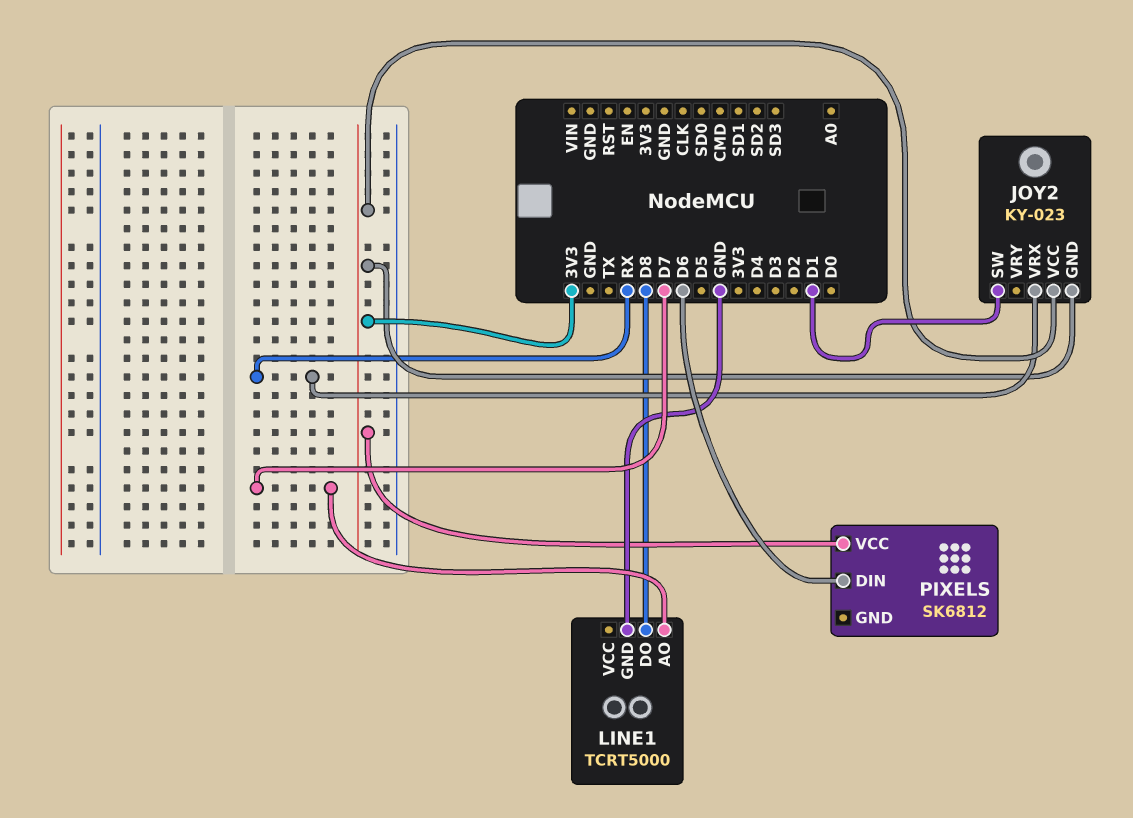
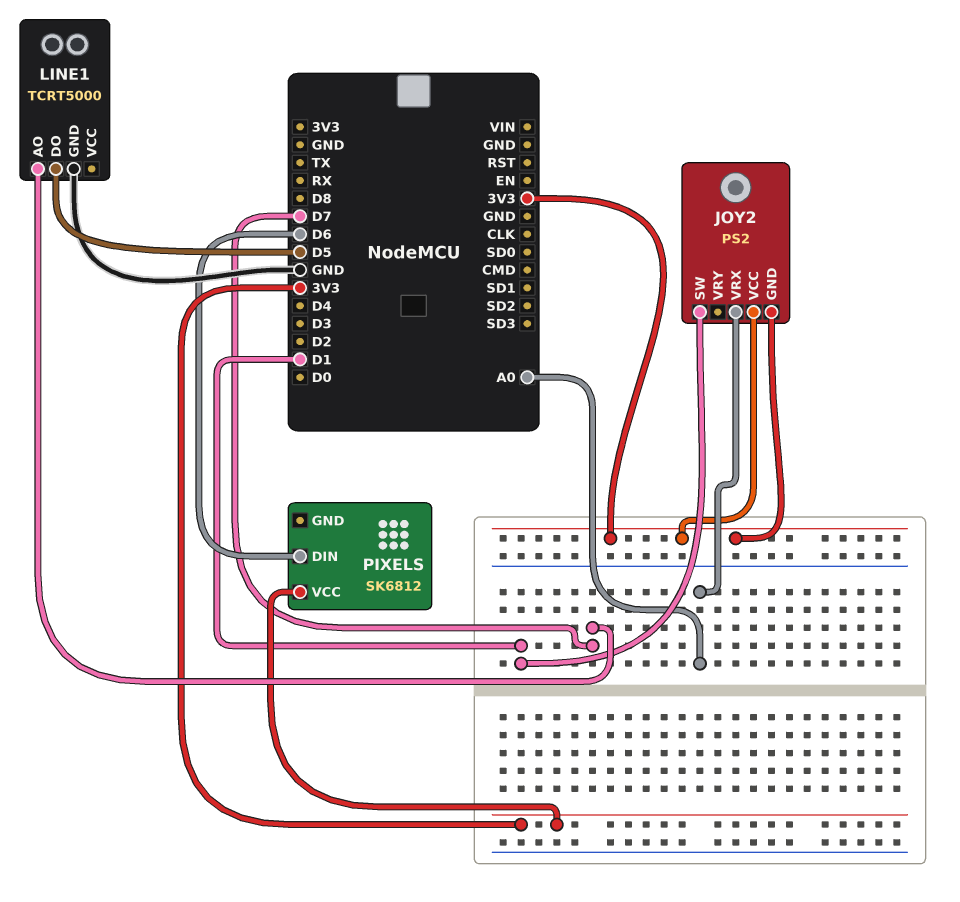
JOY2: KY-023 -> PS2
JOY2 pin VRX: RX -> A0
LINE1 pin DO: D8 -> D5

